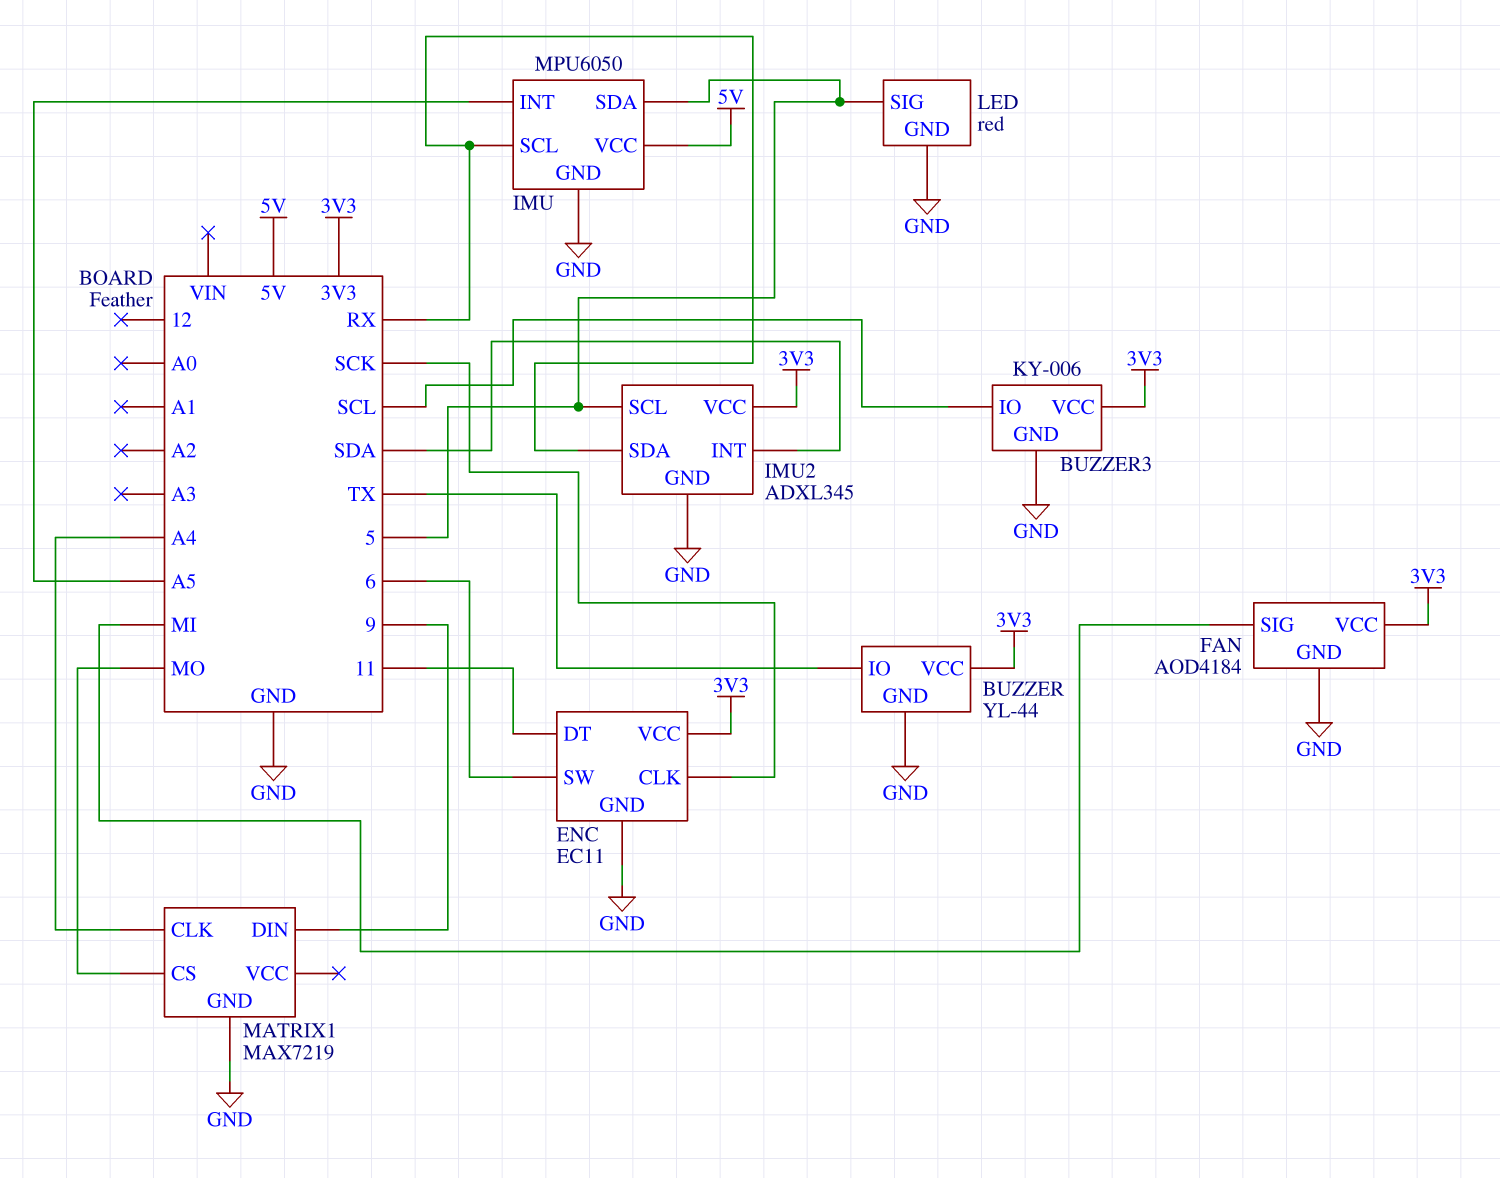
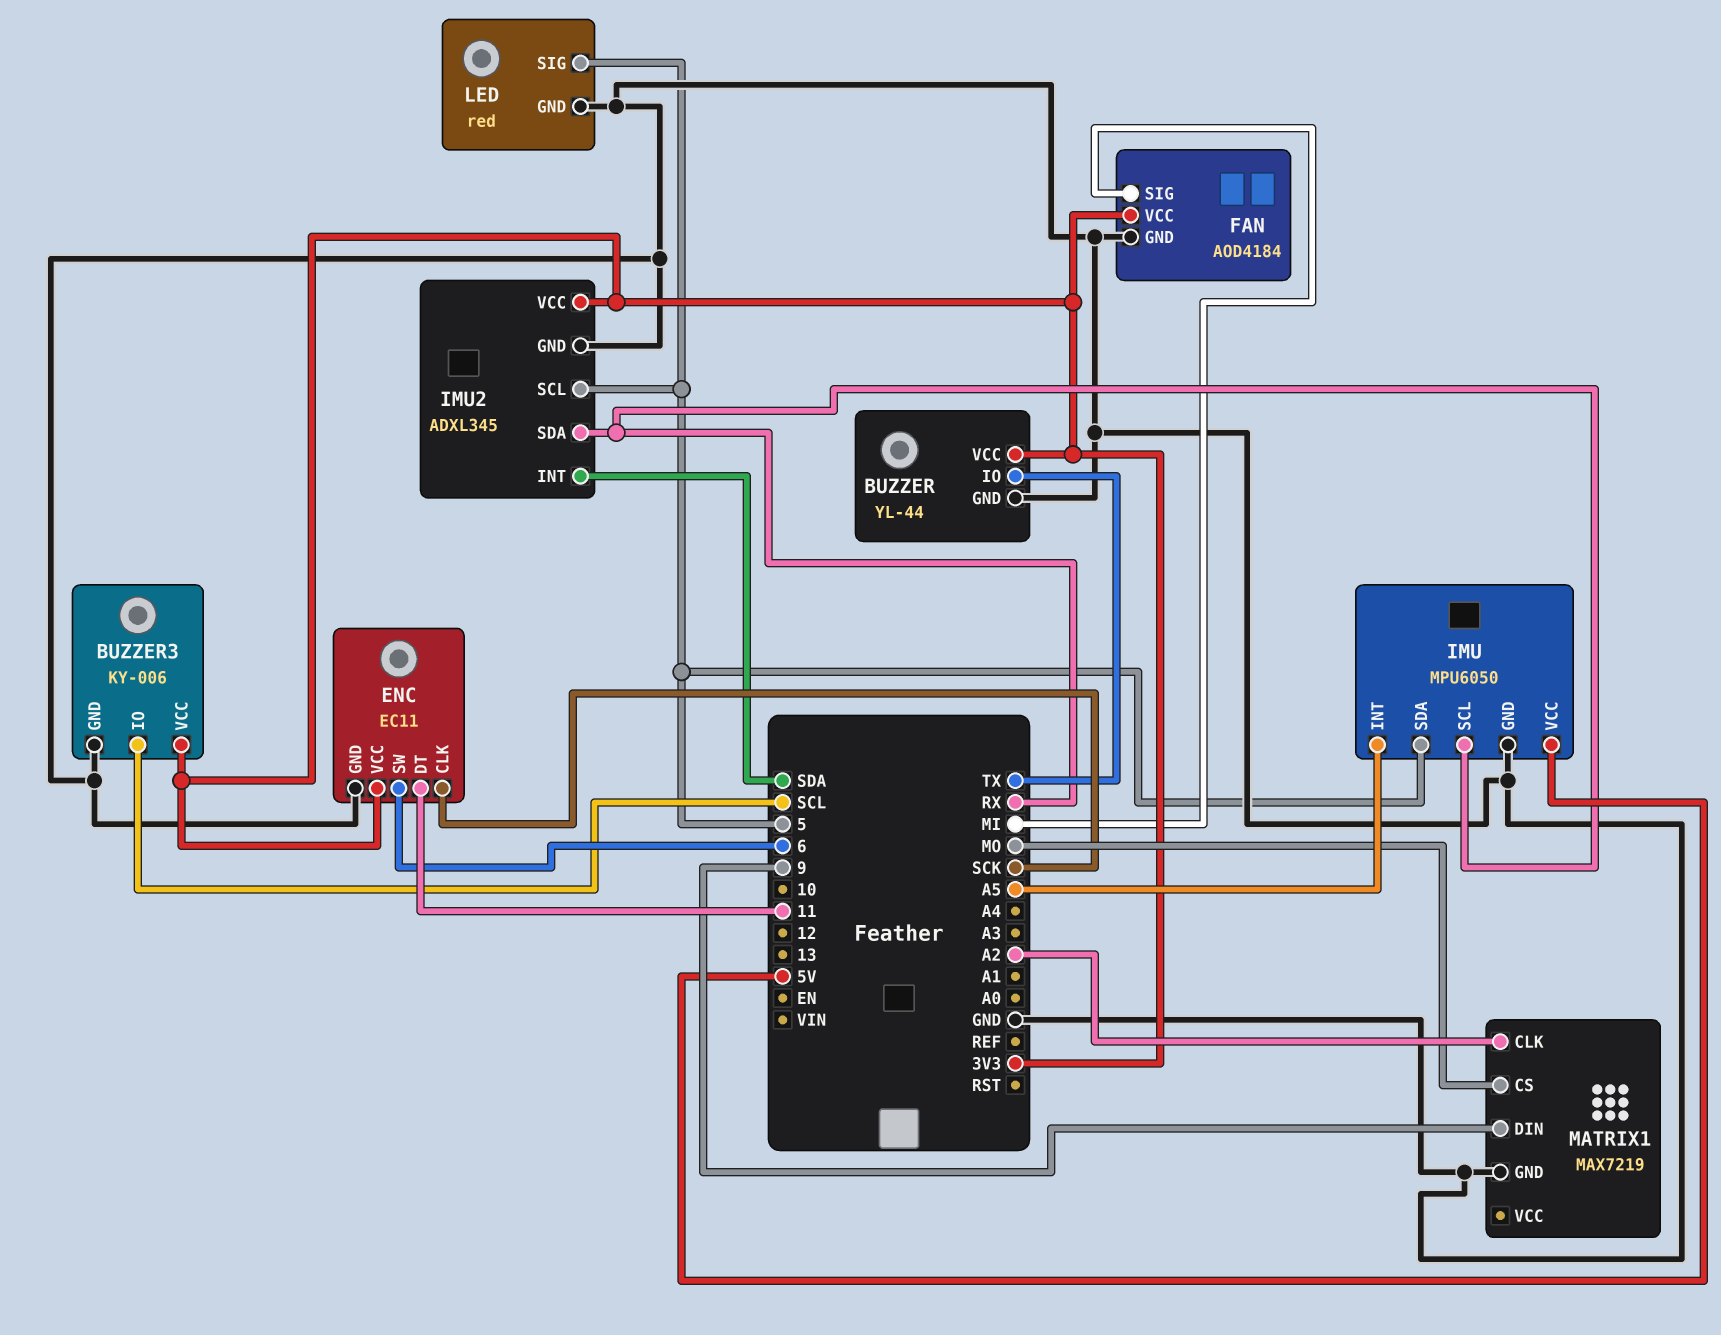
MATRIX1 pin CLK: A4 -> A2

